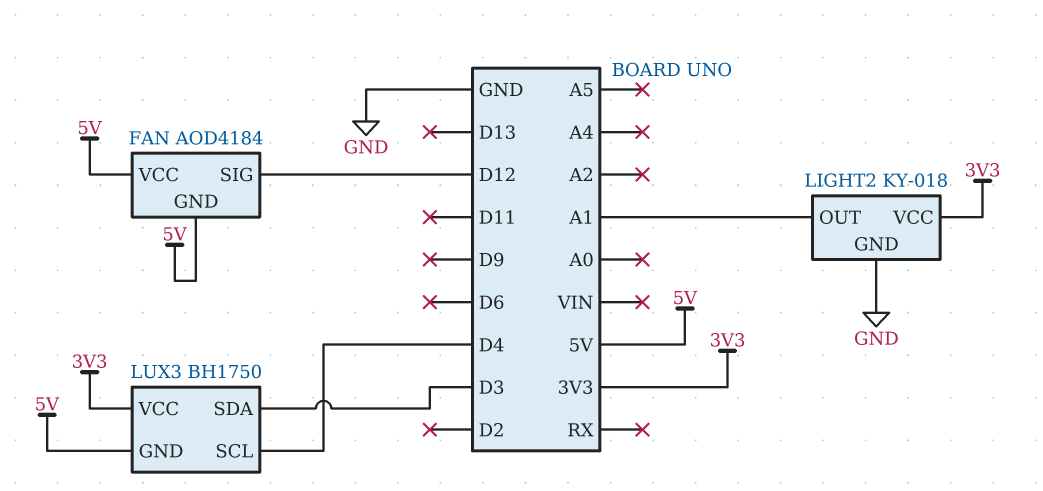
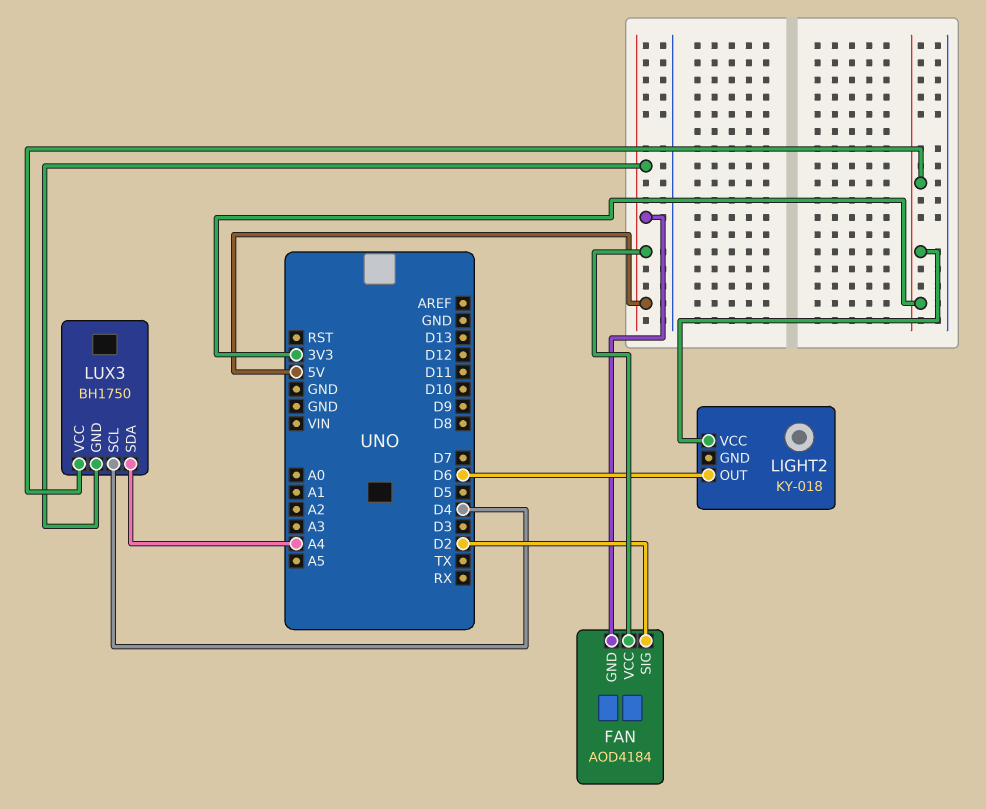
FAN pin SIG: D12 -> D2
LIGHT2 pin GND: GND -> none
LIGHT2 pin OUT: A1 -> D6
LUX3 pin SDA: D3 -> A4

